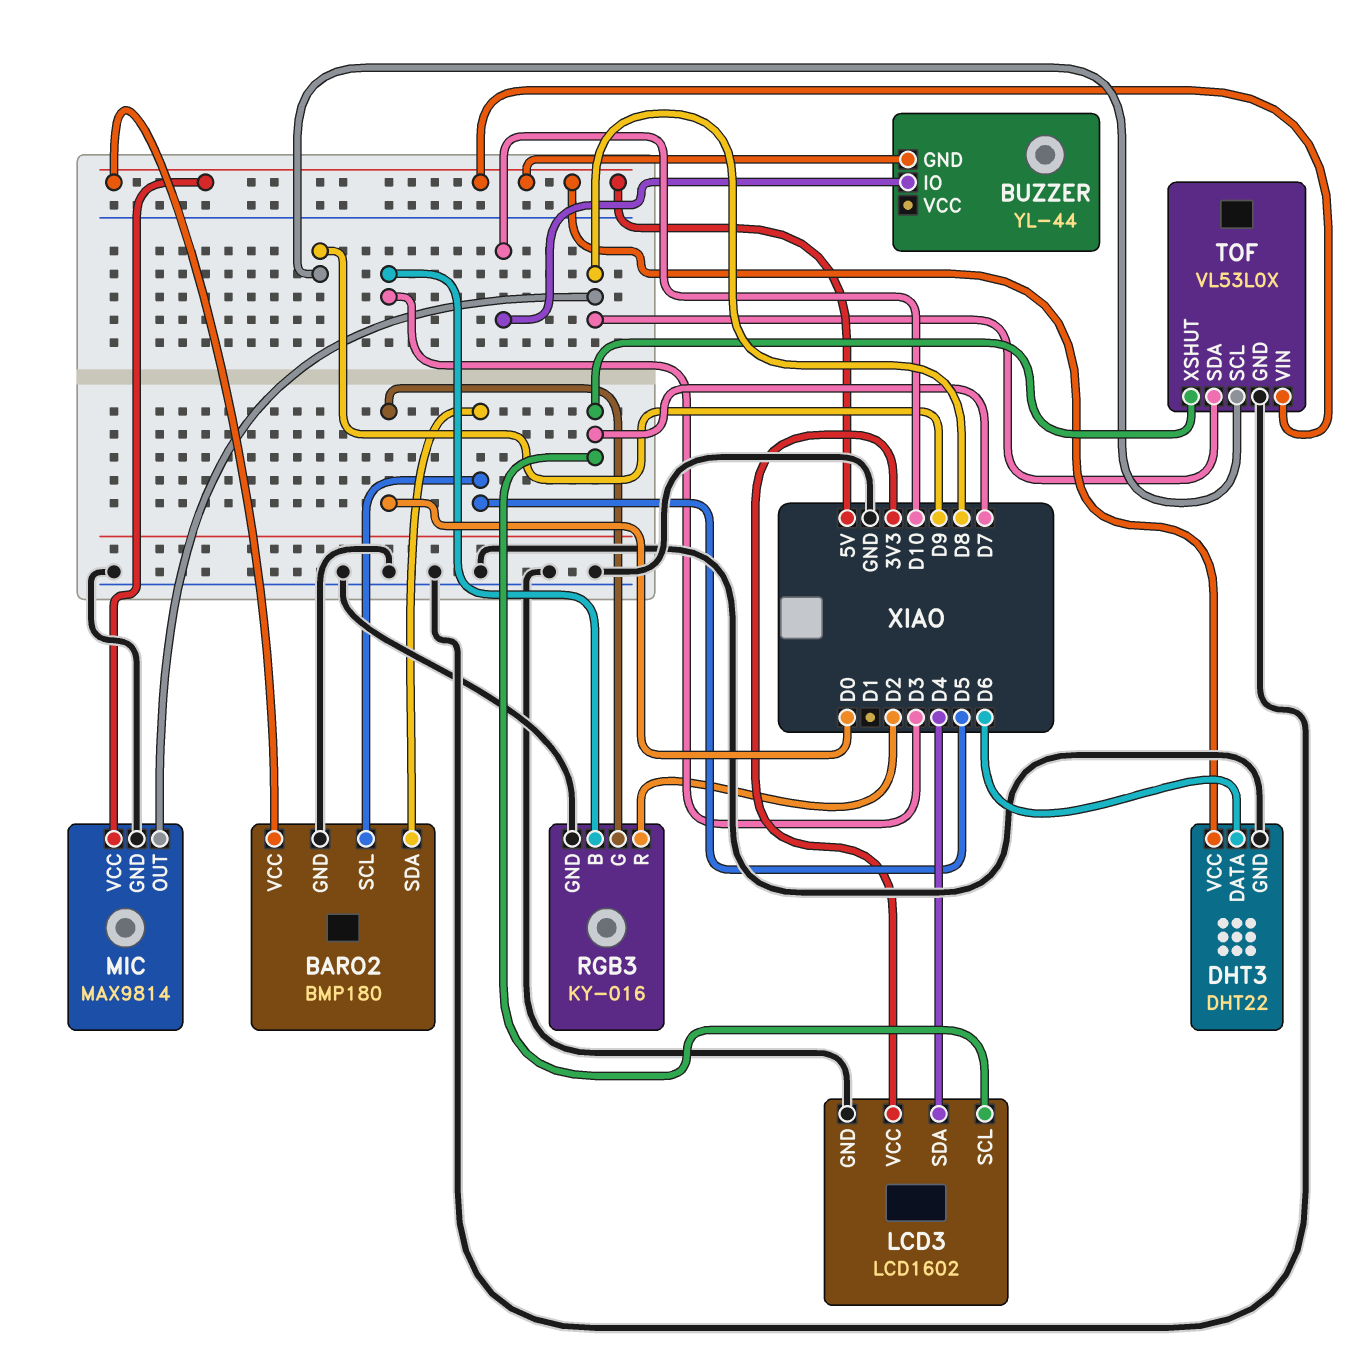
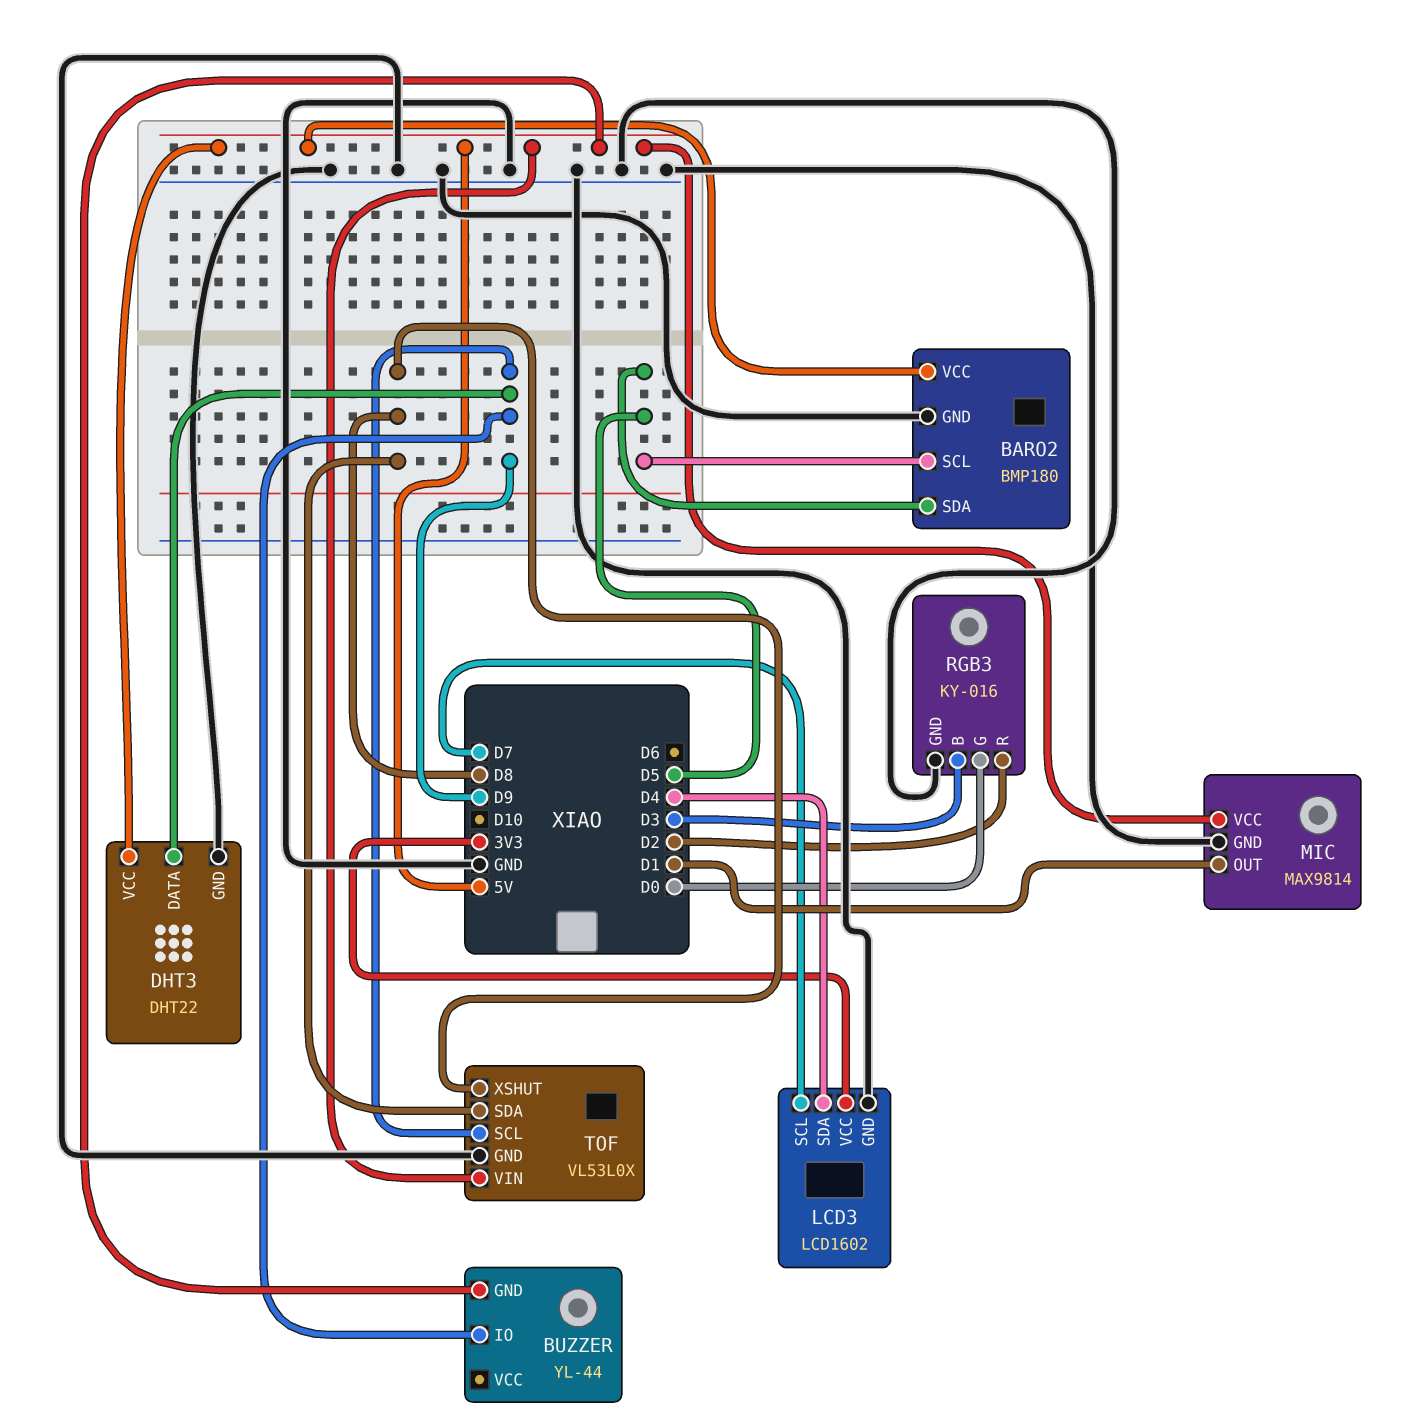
BUZZER pin IO: D10 -> D9
DHT3 pin DATA: D6 -> D9
MIC pin OUT: D8 -> D1
TOF pin XSHUT: D7 -> D8

